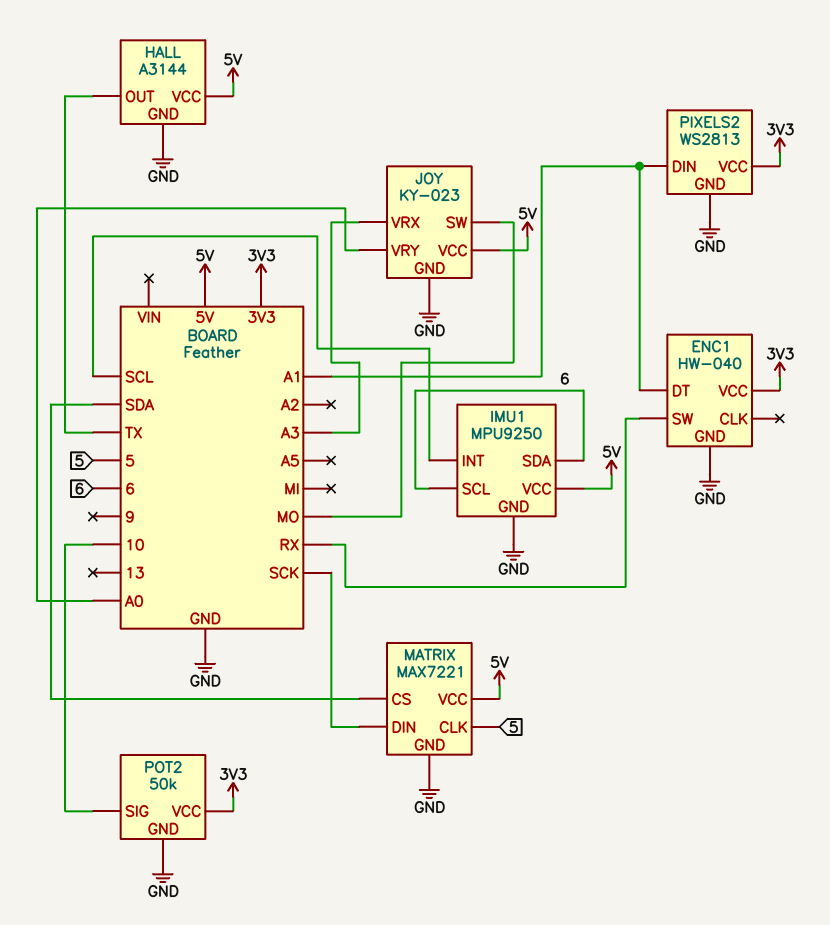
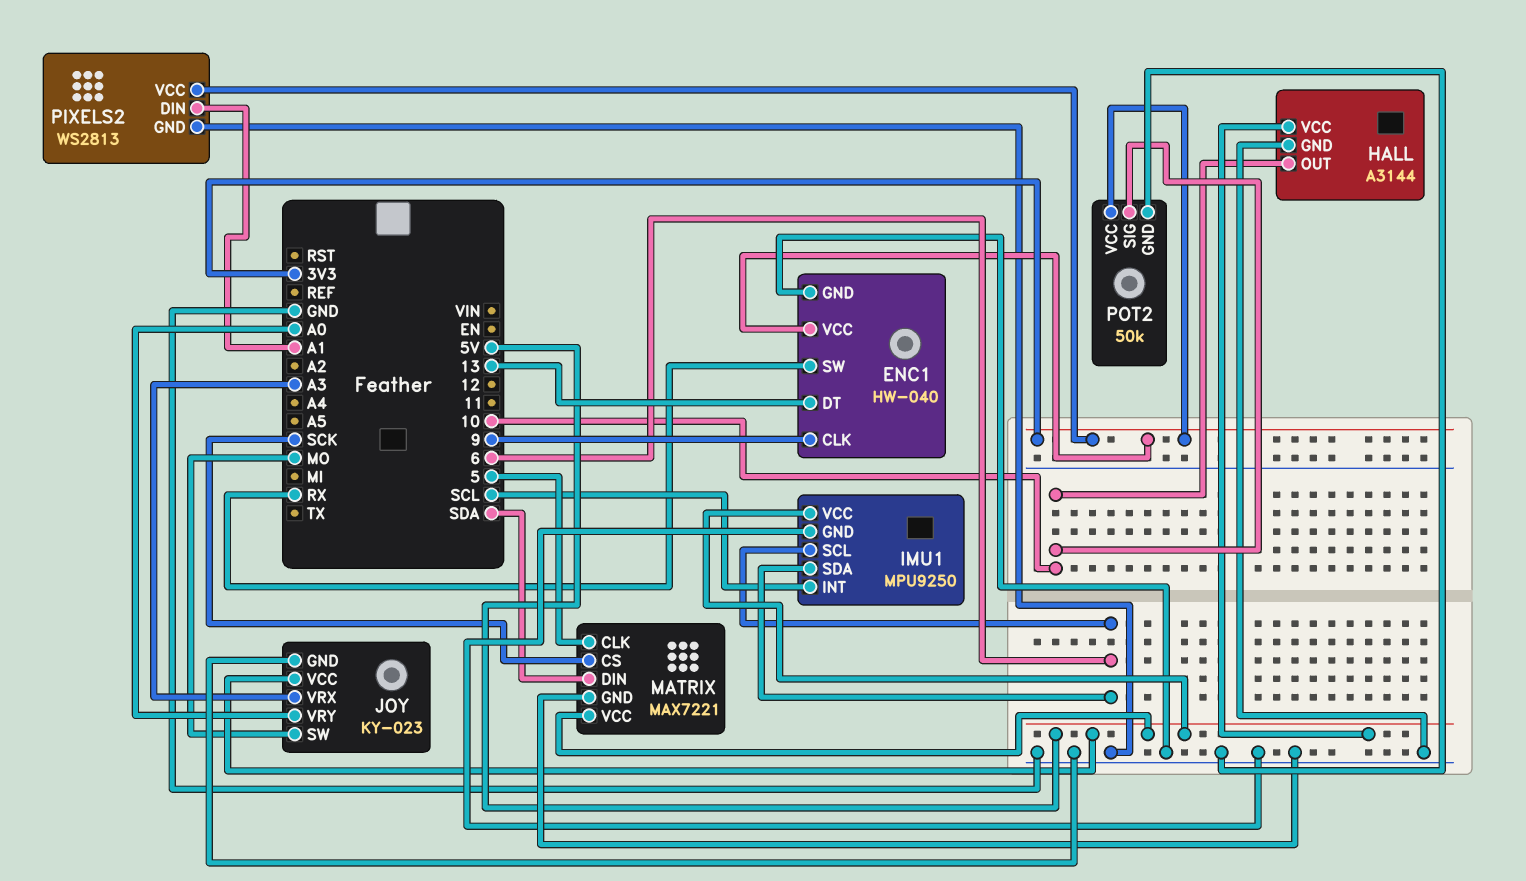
ENC1 pin CLK: none -> 9
ENC1 pin DT: A1 -> 13
HALL pin OUT: TX -> 10
MATRIX pin CS: SDA -> SCK
MATRIX pin DIN: SCK -> SDA

